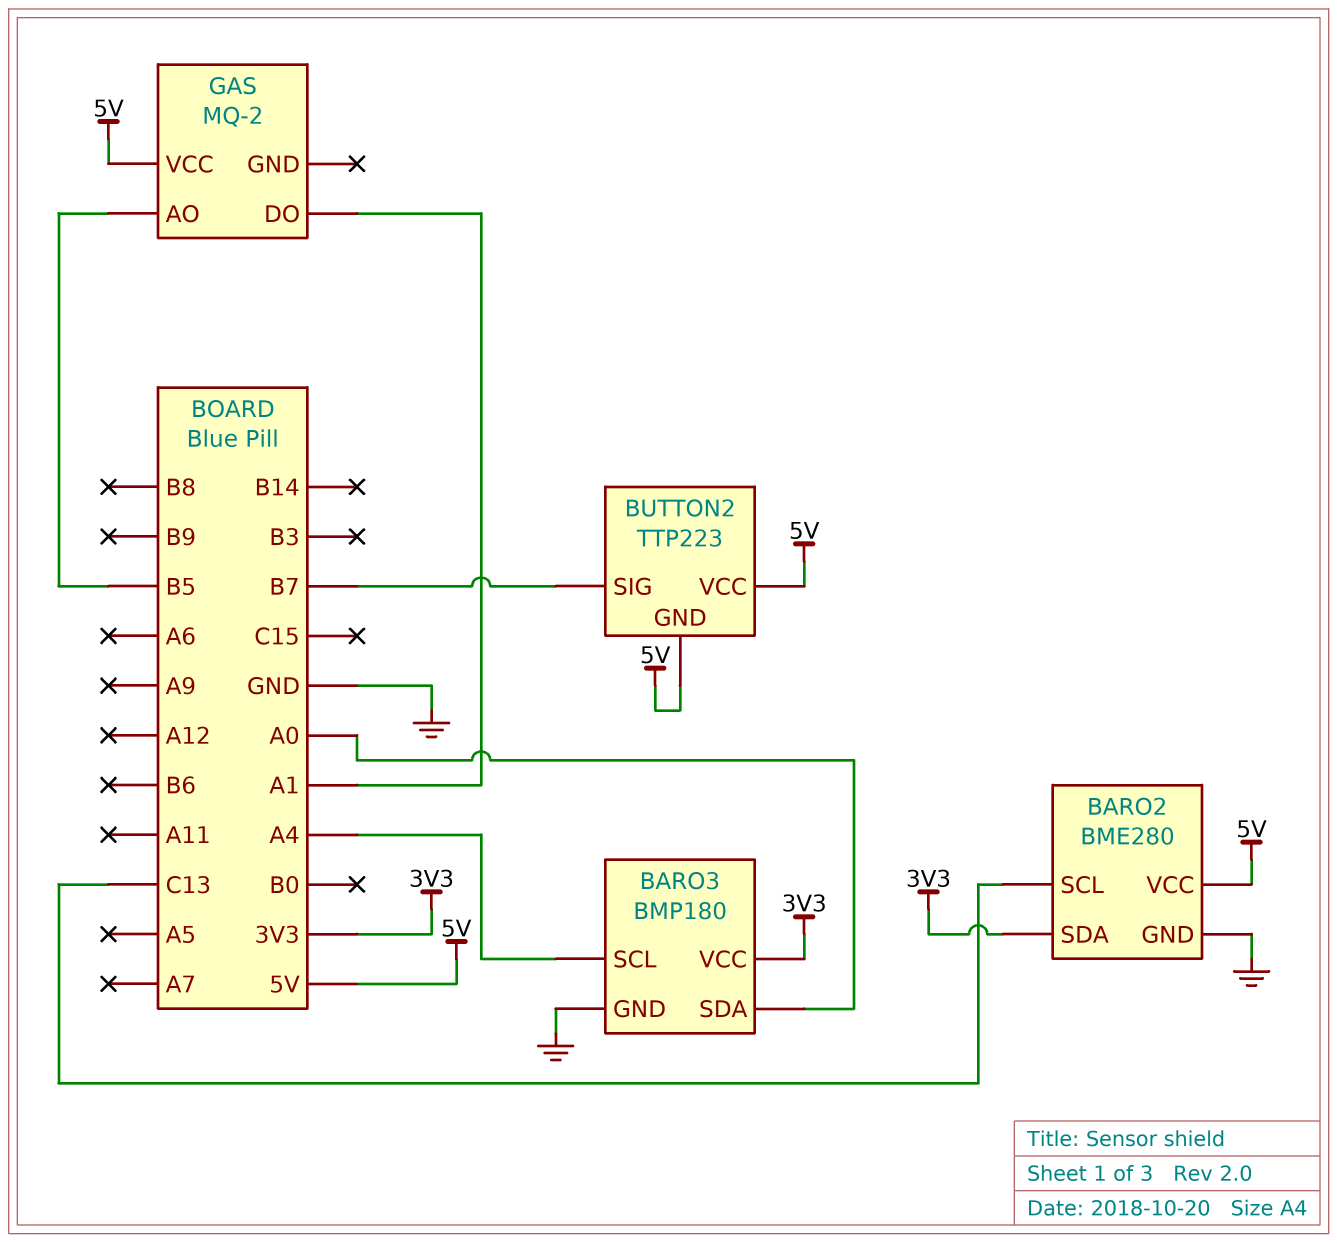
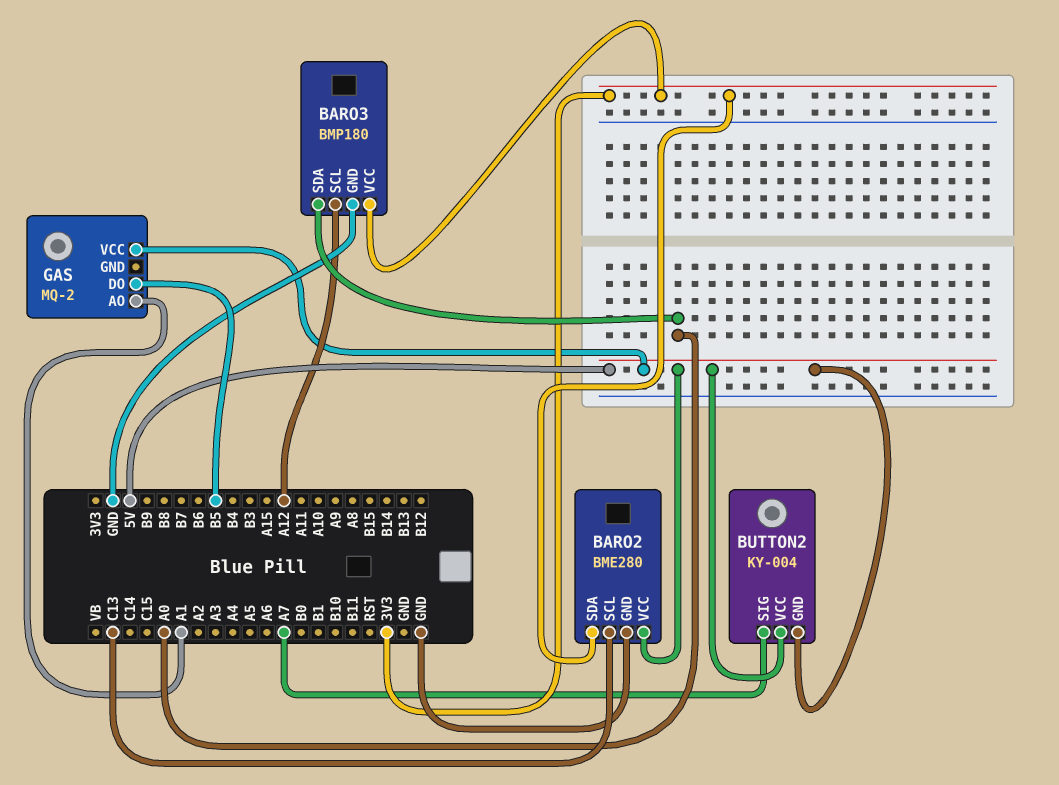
BARO3 pin SCL: A4 -> A12
BUTTON2: TTP223 -> KY-004
BUTTON2 pin SIG: B7 -> A7
GAS pin AO: B5 -> A1
GAS pin DO: A1 -> B5

